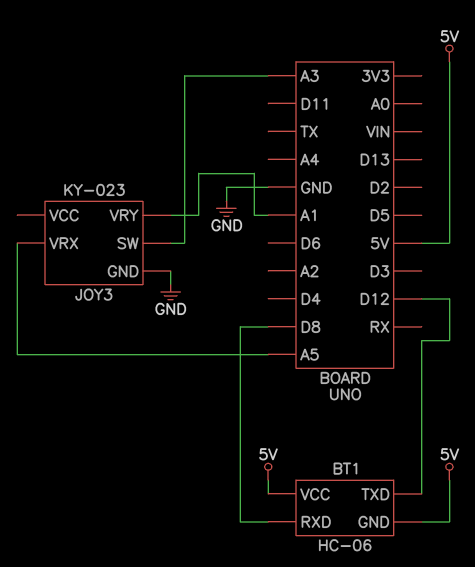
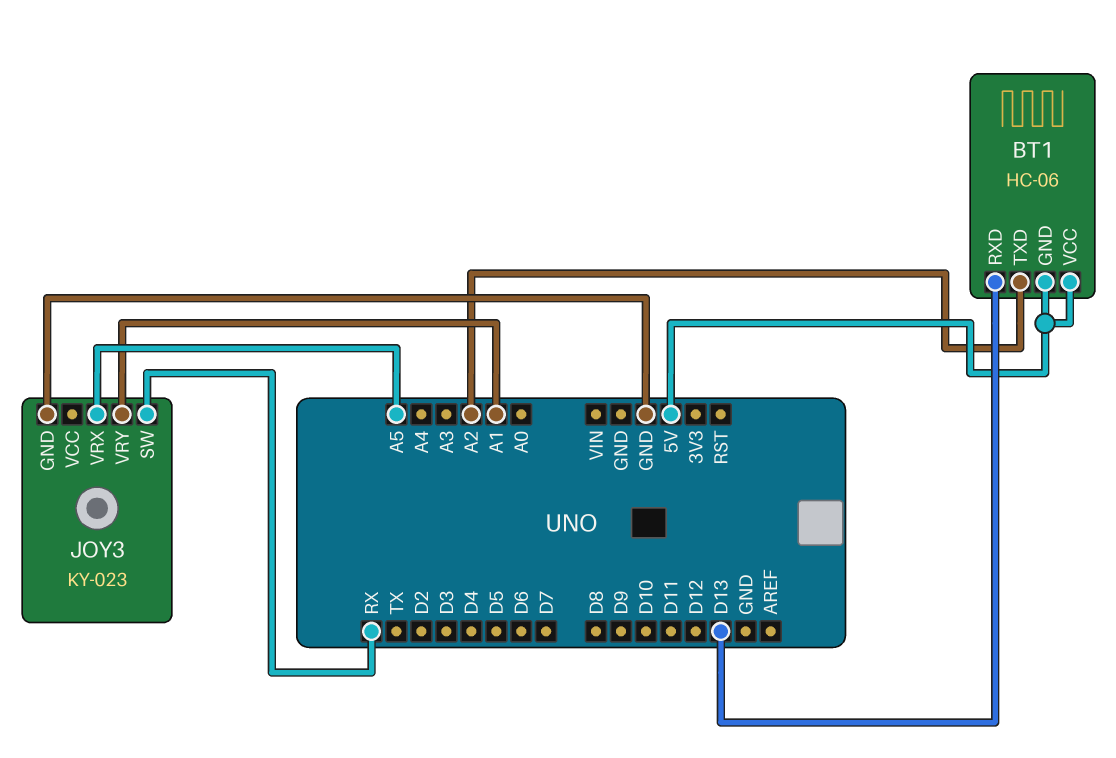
BT1 pin RXD: D8 -> D13
BT1 pin TXD: D12 -> A2
JOY3 pin SW: A3 -> RX

